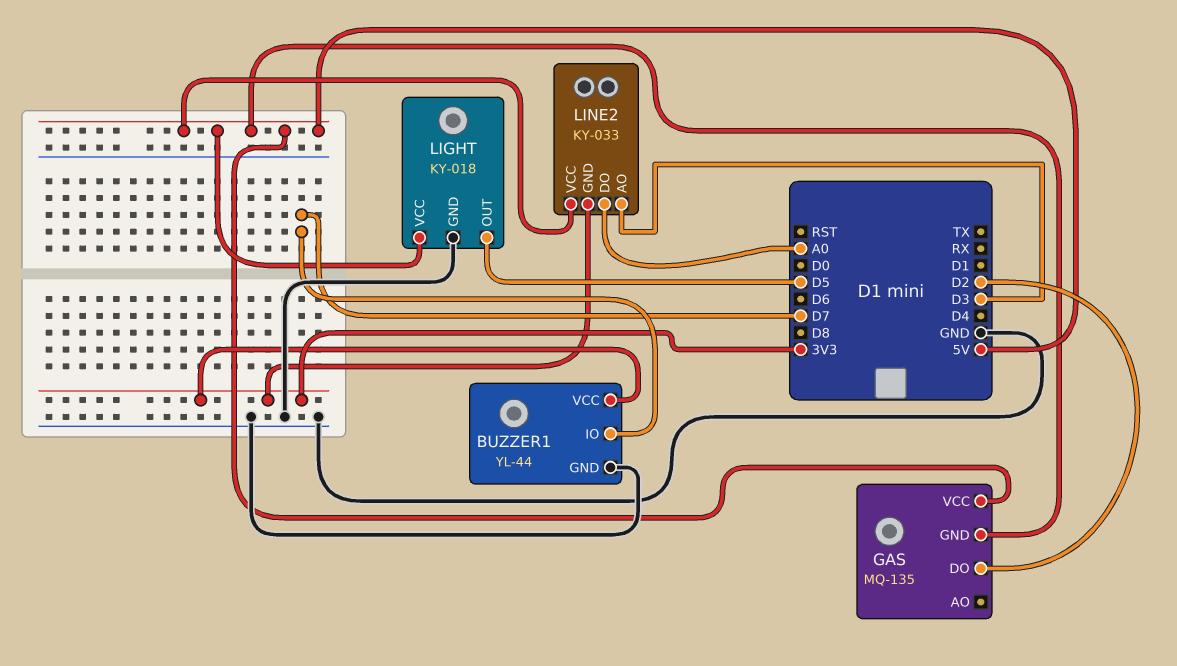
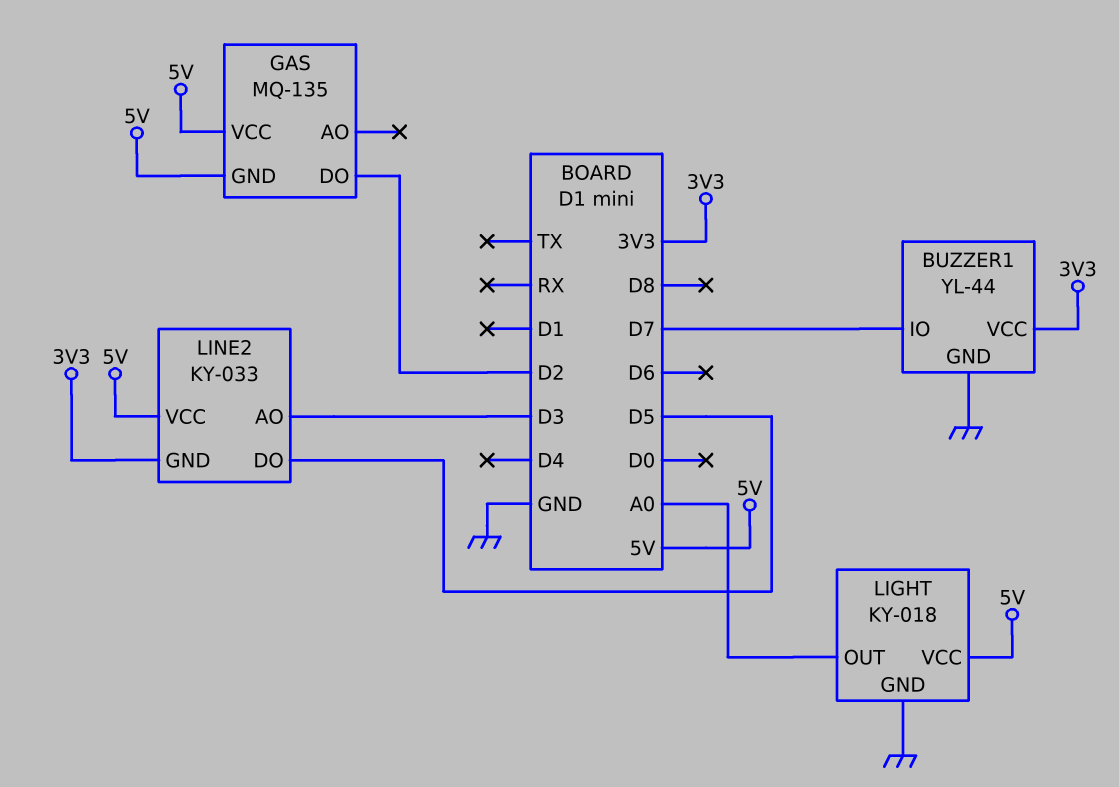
LIGHT pin OUT: D5 -> A0
LINE2 pin DO: A0 -> D5

